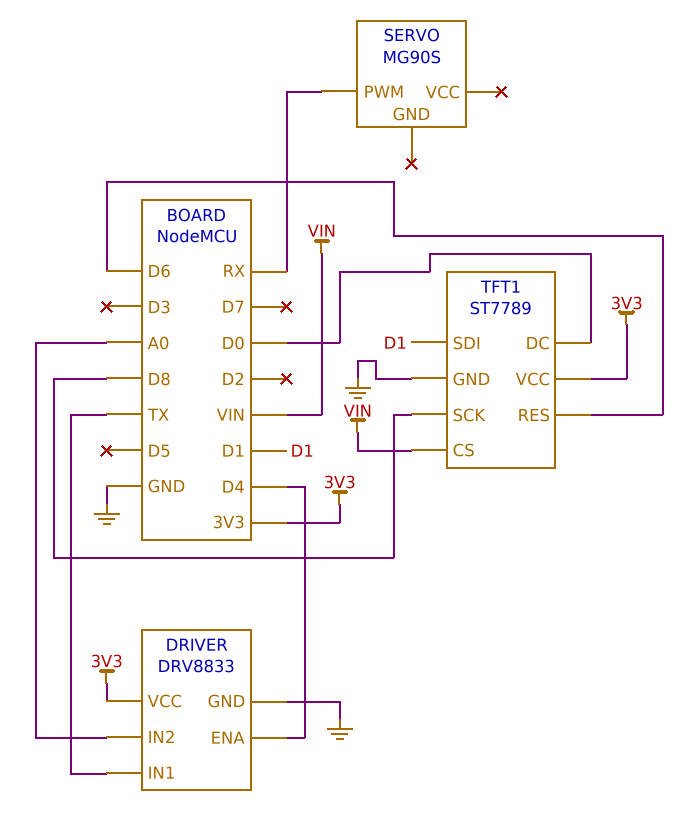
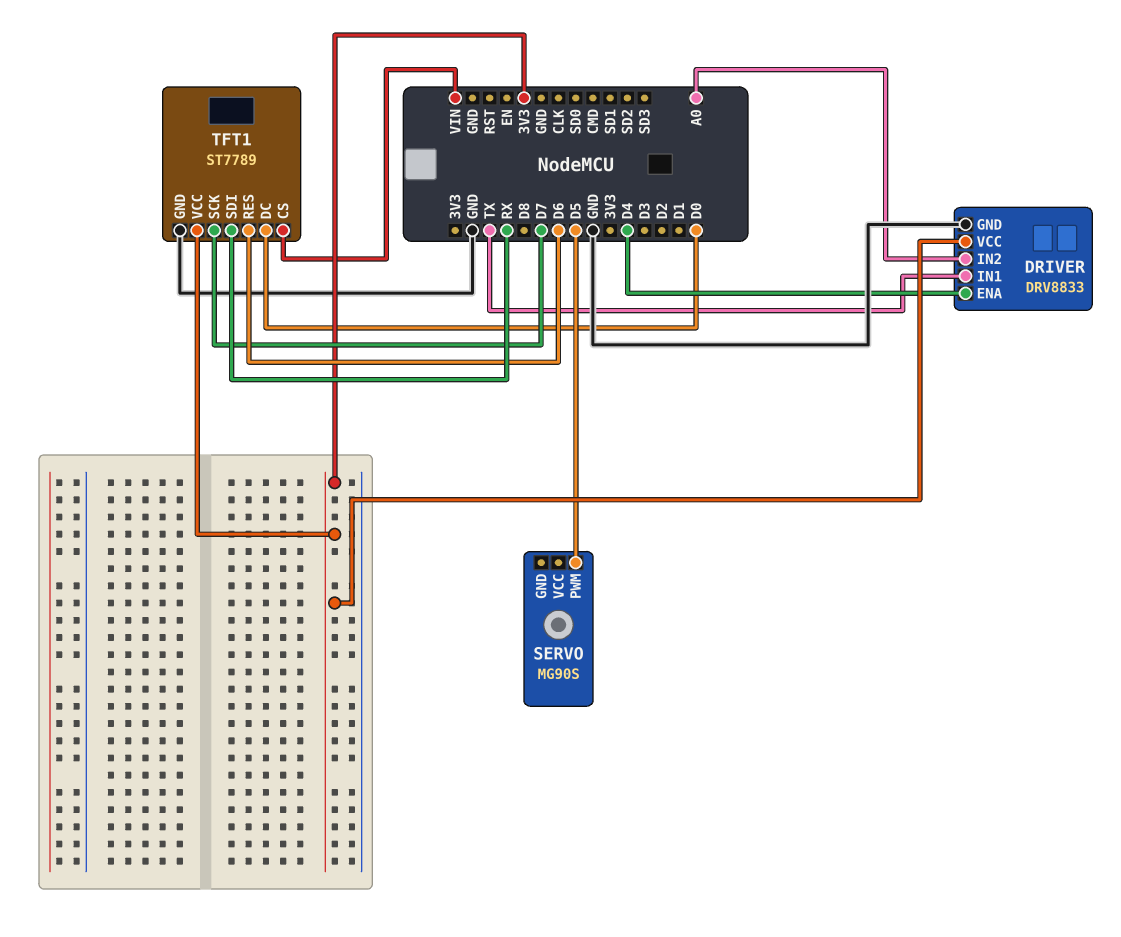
SERVO pin PWM: RX -> D5
TFT1 pin SCK: D8 -> D7
TFT1 pin SDI: D1 -> RX

